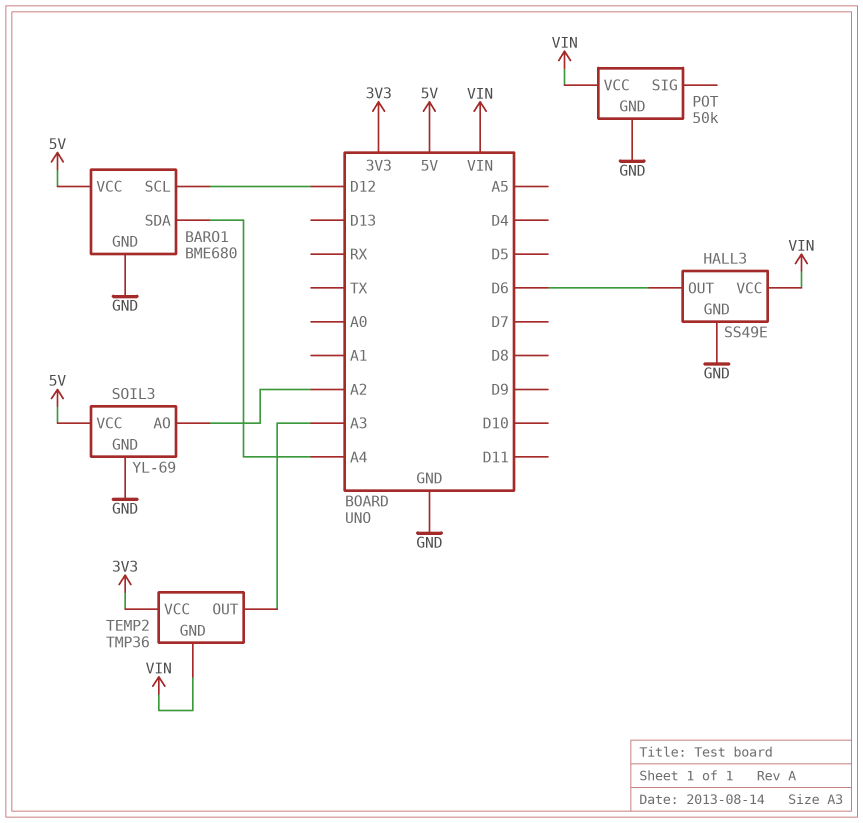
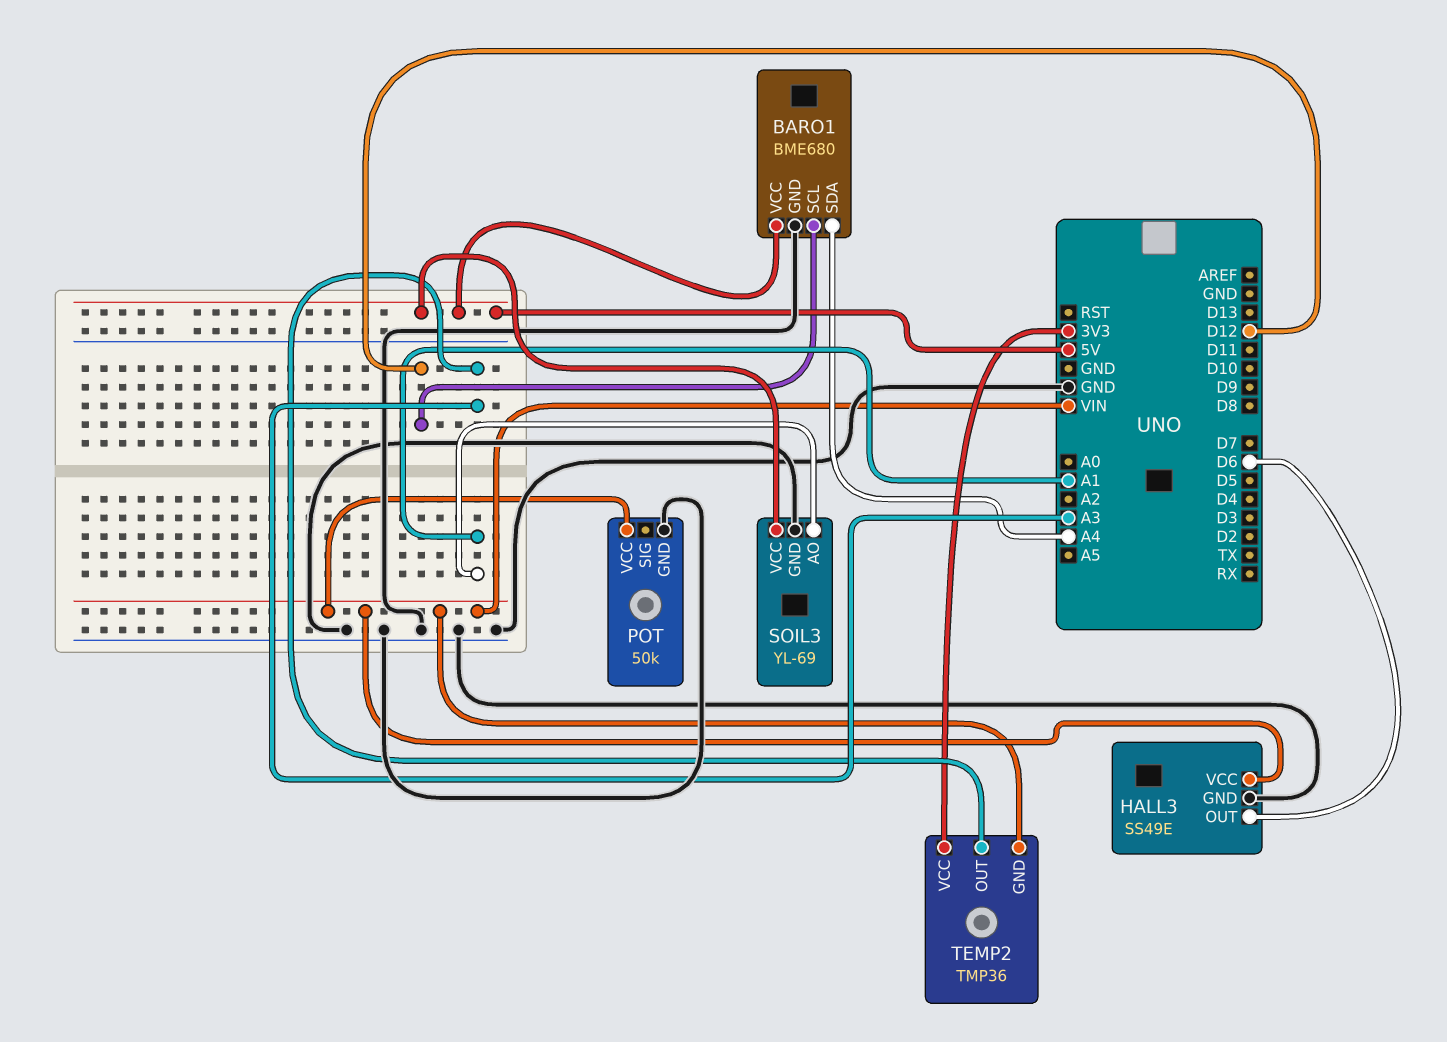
SOIL3 pin AO: A2 -> A1

